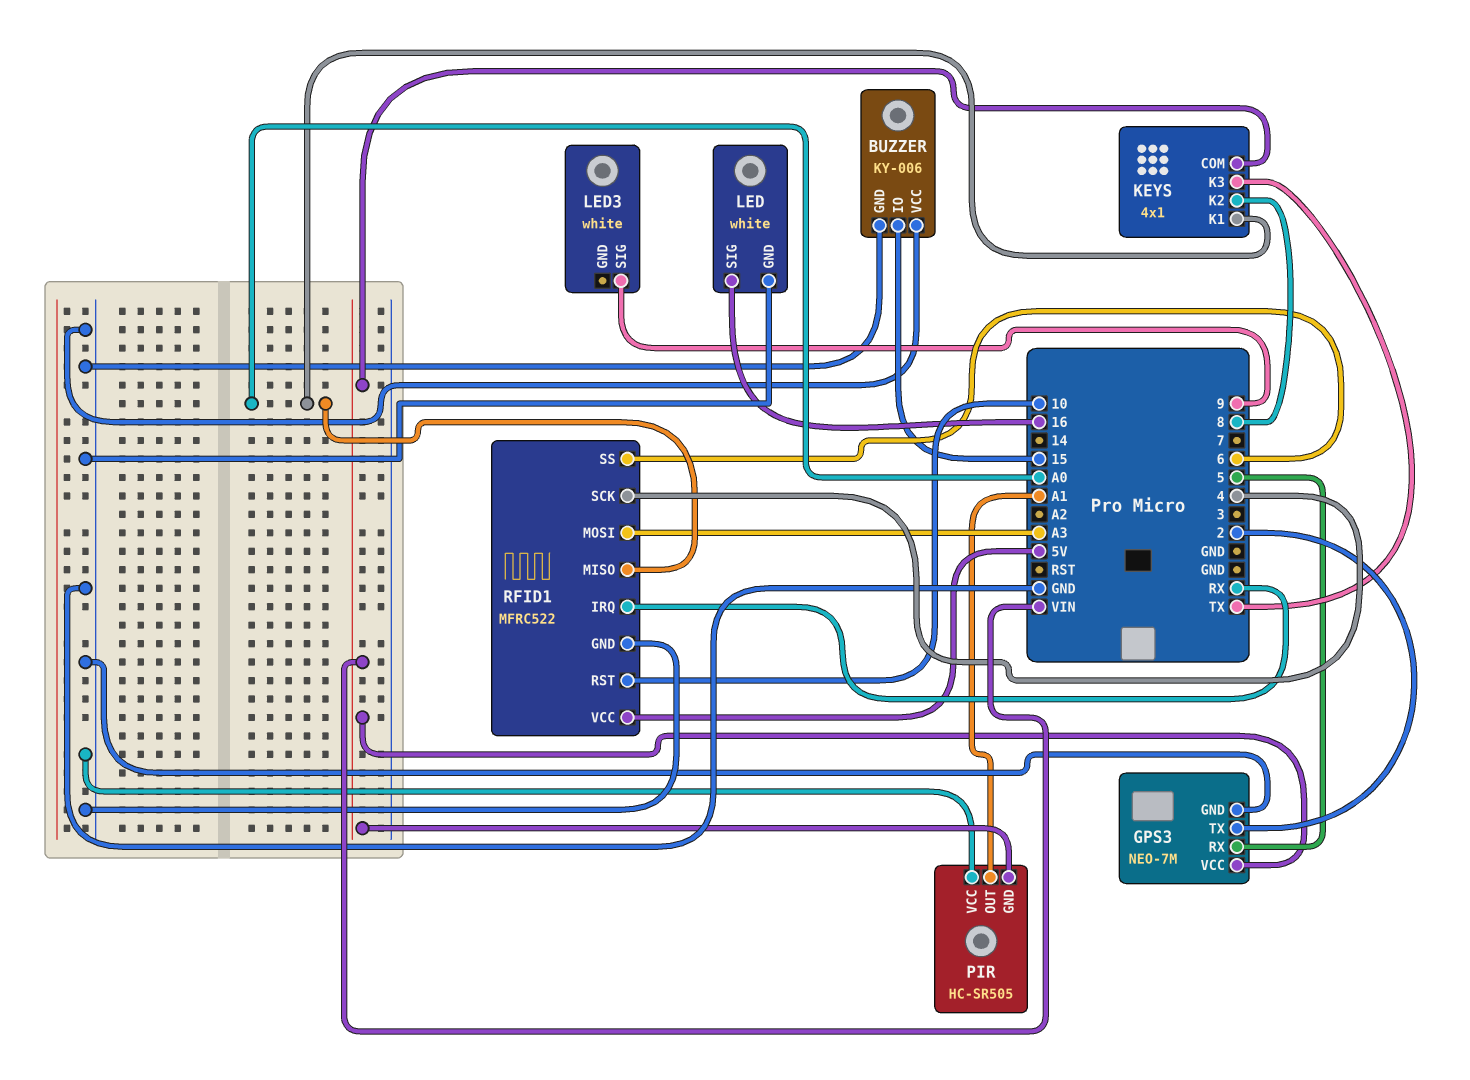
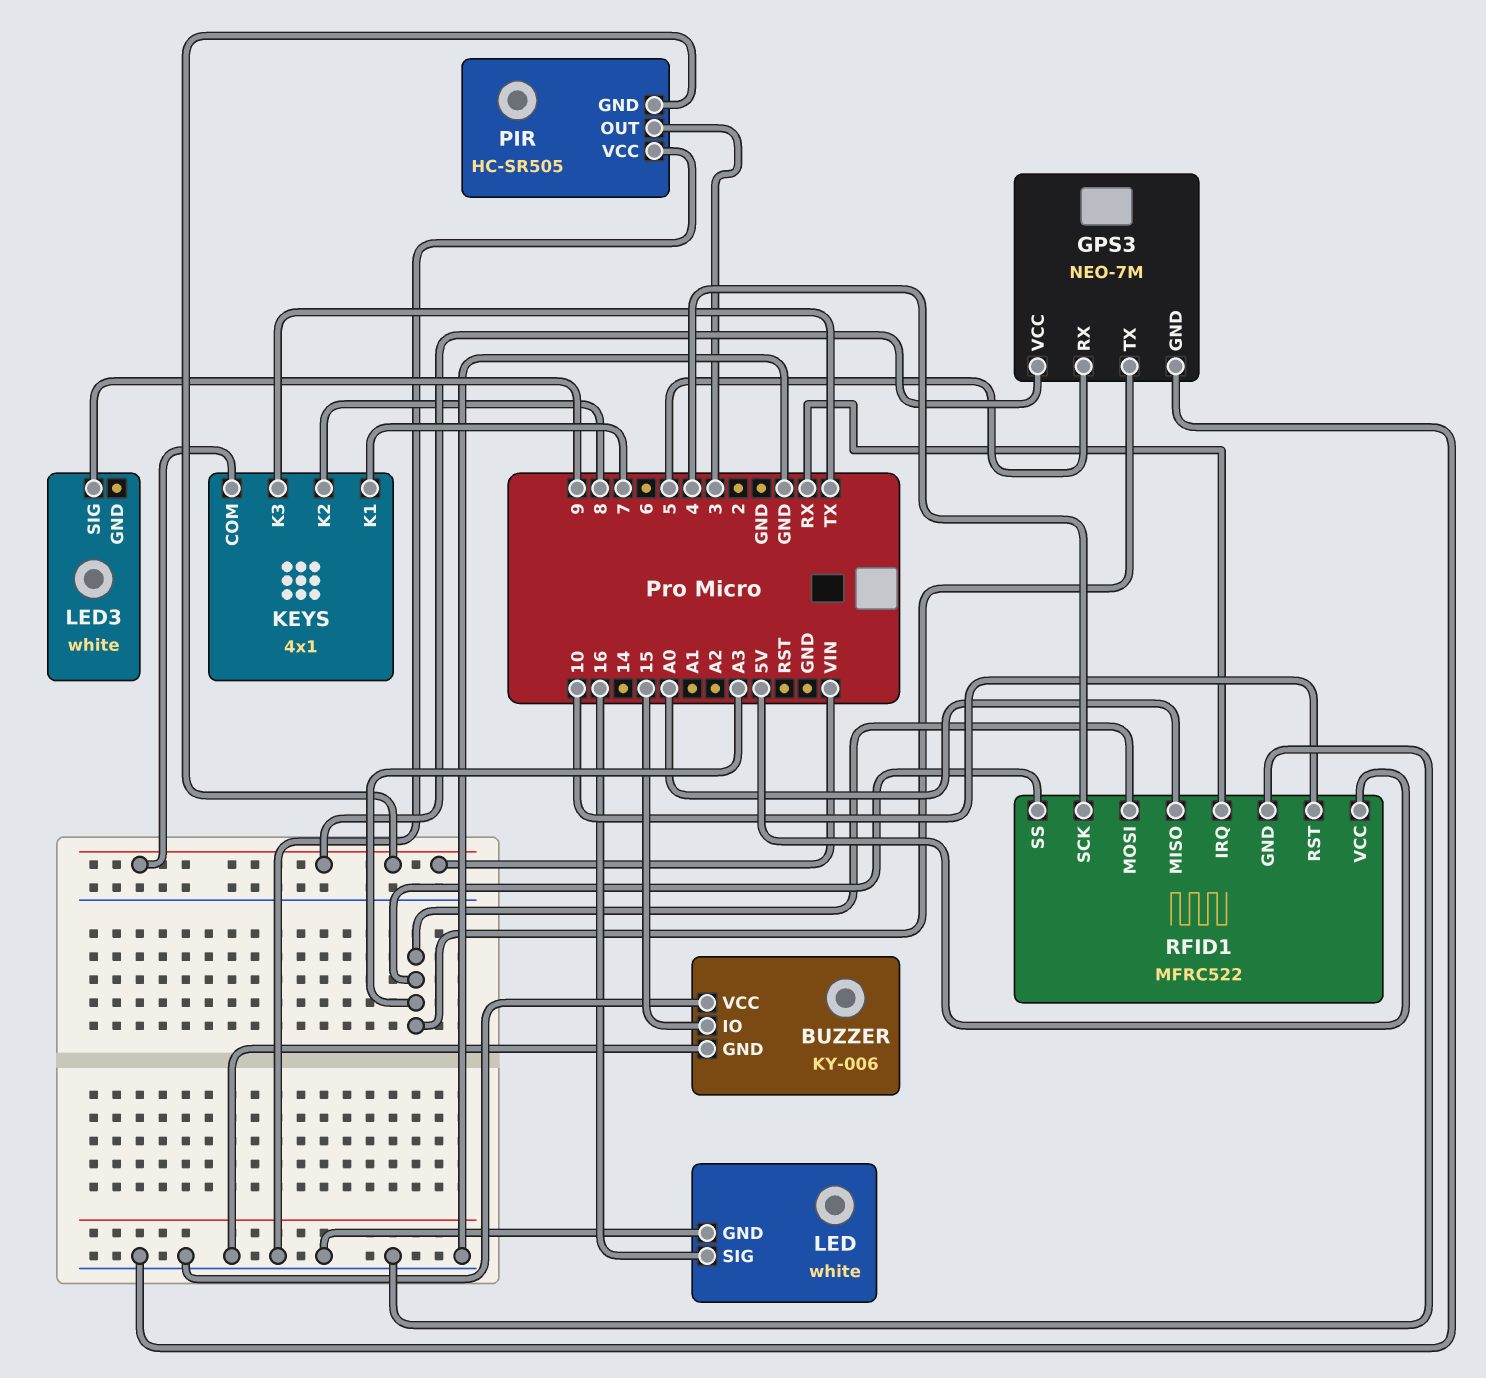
GPS3 pin TX: 2 -> A3
KEYS pin K1: A0 -> 7
PIR pin OUT: A1 -> 3
RFID1 pin SS: 6 -> A3

